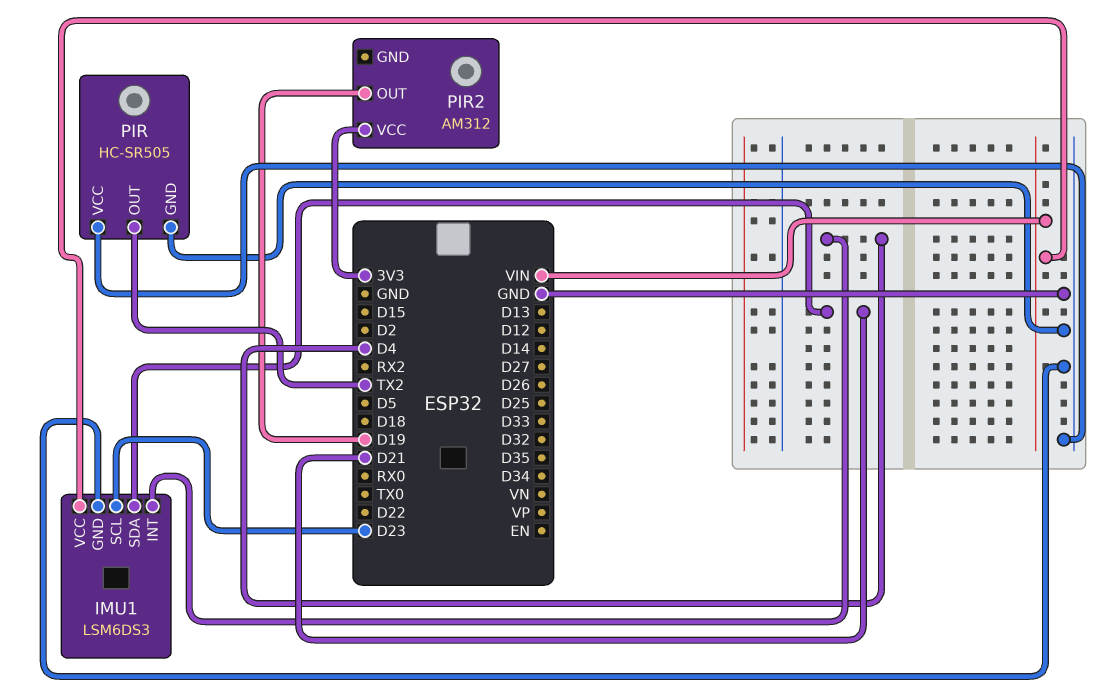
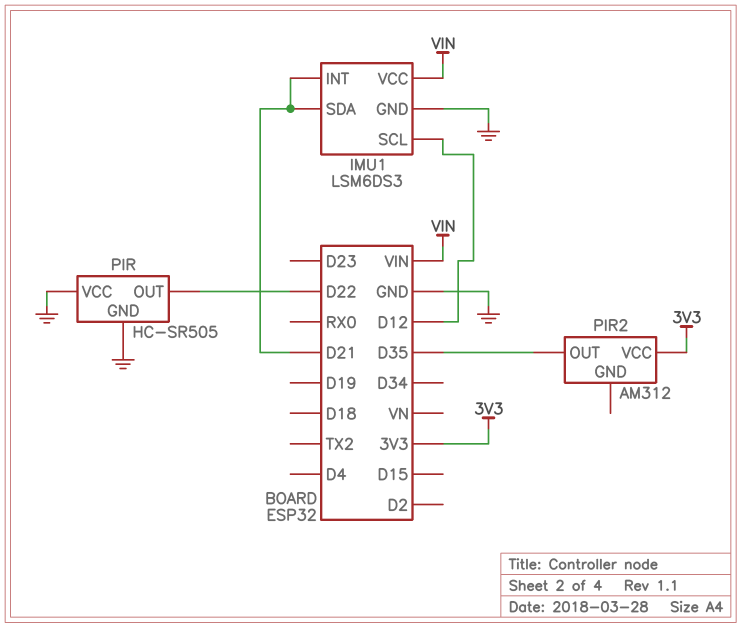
IMU1 pin INT: D4 -> D21
IMU1 pin SCL: D23 -> D12
PIR pin OUT: TX2 -> D22
PIR2 pin OUT: D19 -> D35

